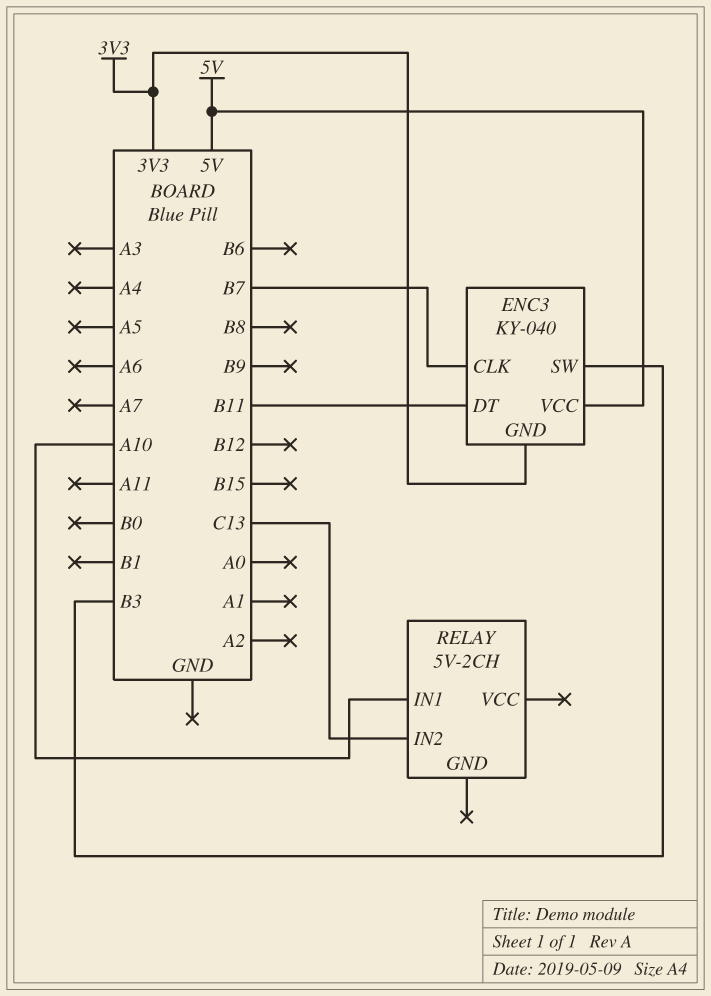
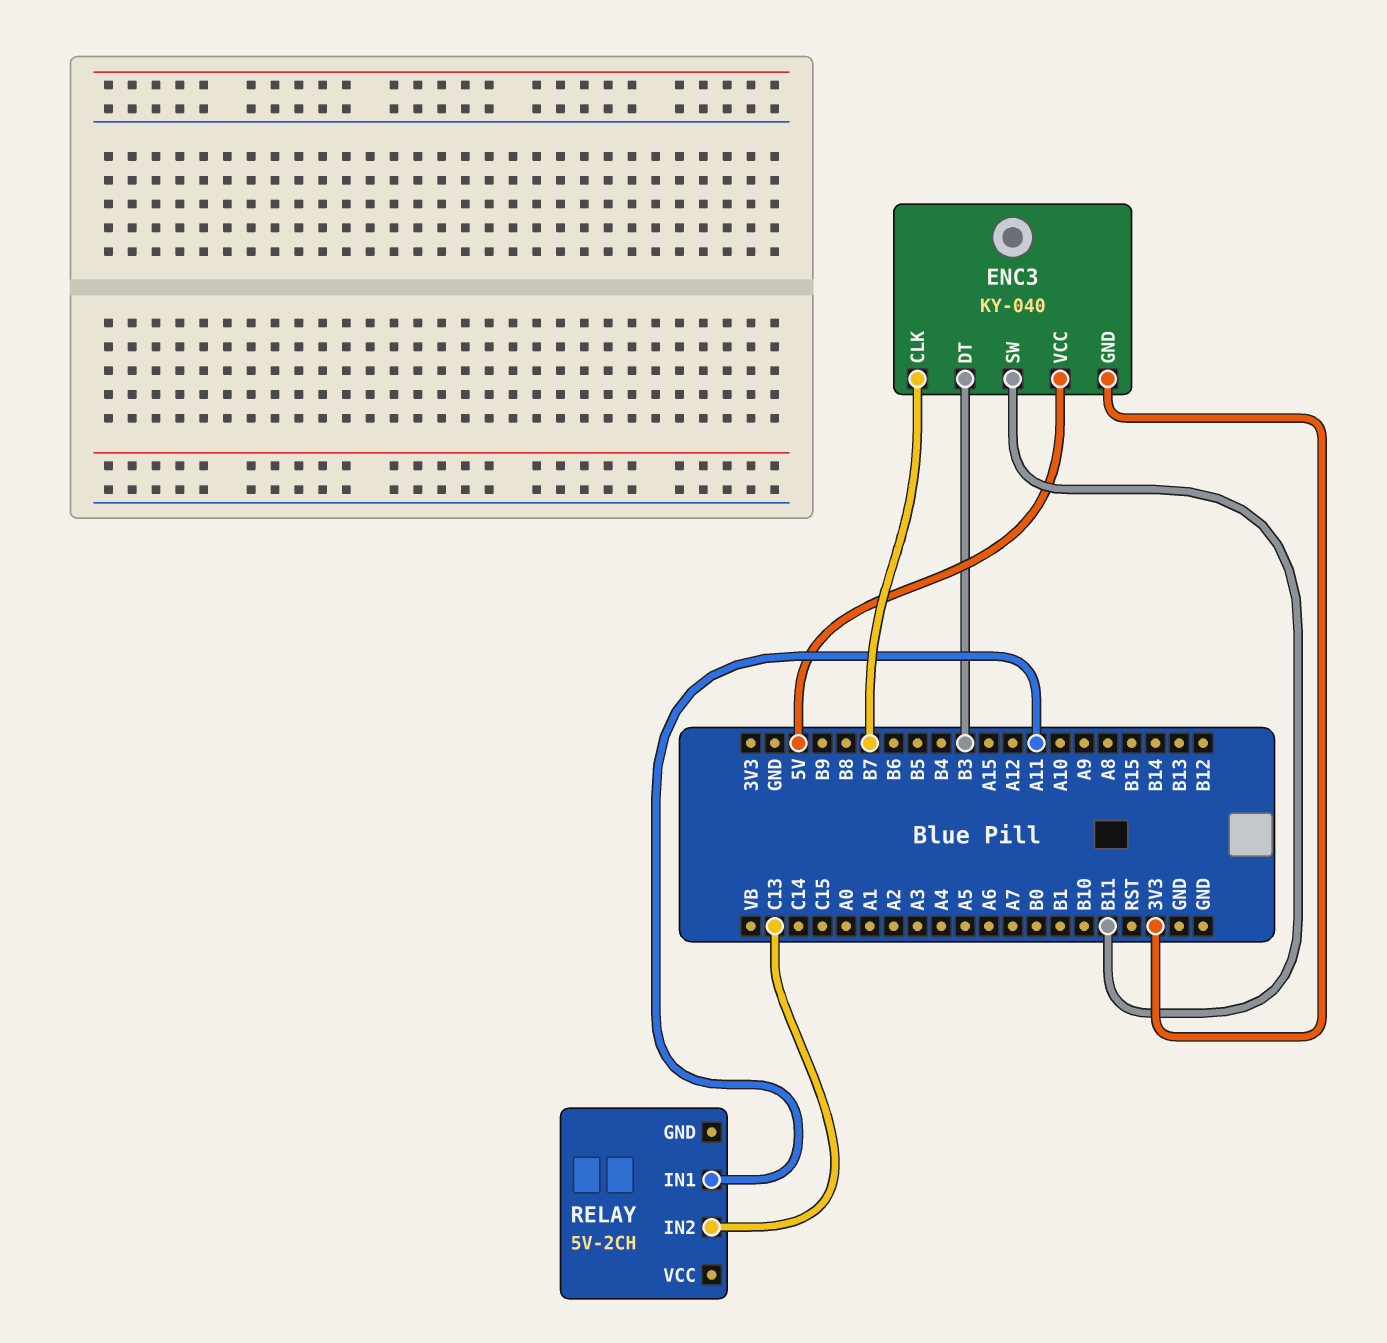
ENC3 pin DT: B11 -> B3
ENC3 pin SW: B3 -> B11
RELAY pin IN1: A10 -> A11

